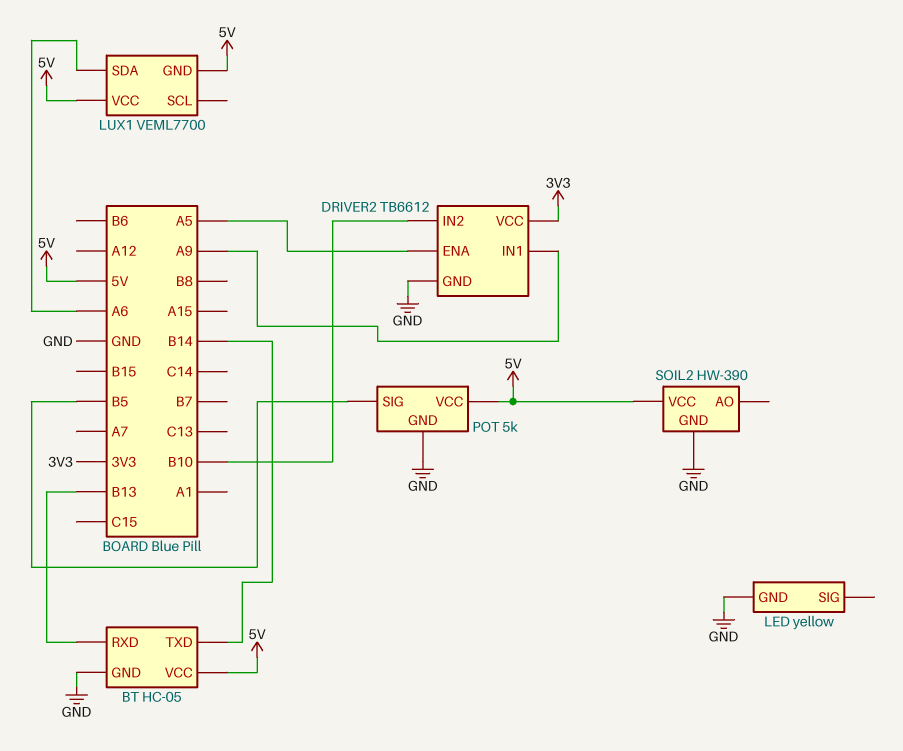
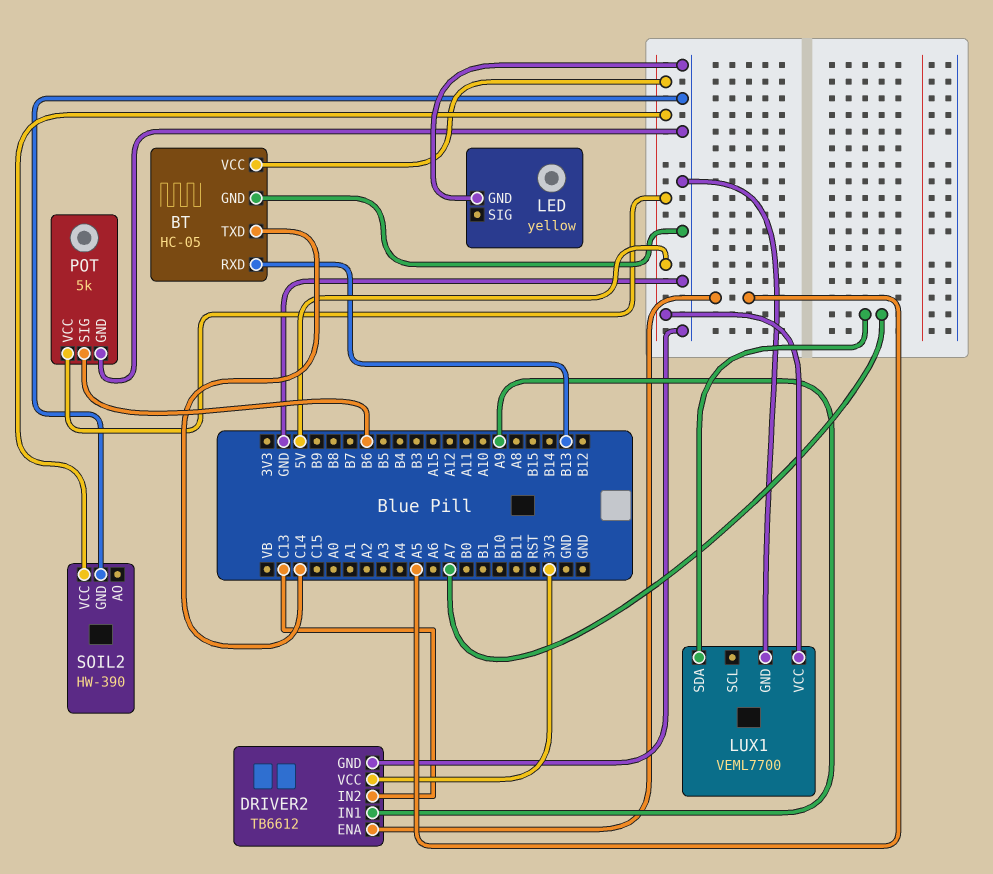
BT pin TXD: B14 -> C14
DRIVER2 pin IN2: B10 -> C13
LUX1 pin GND: 5V -> GND
LUX1 pin SDA: A6 -> A7
POT pin SIG: B5 -> B6

